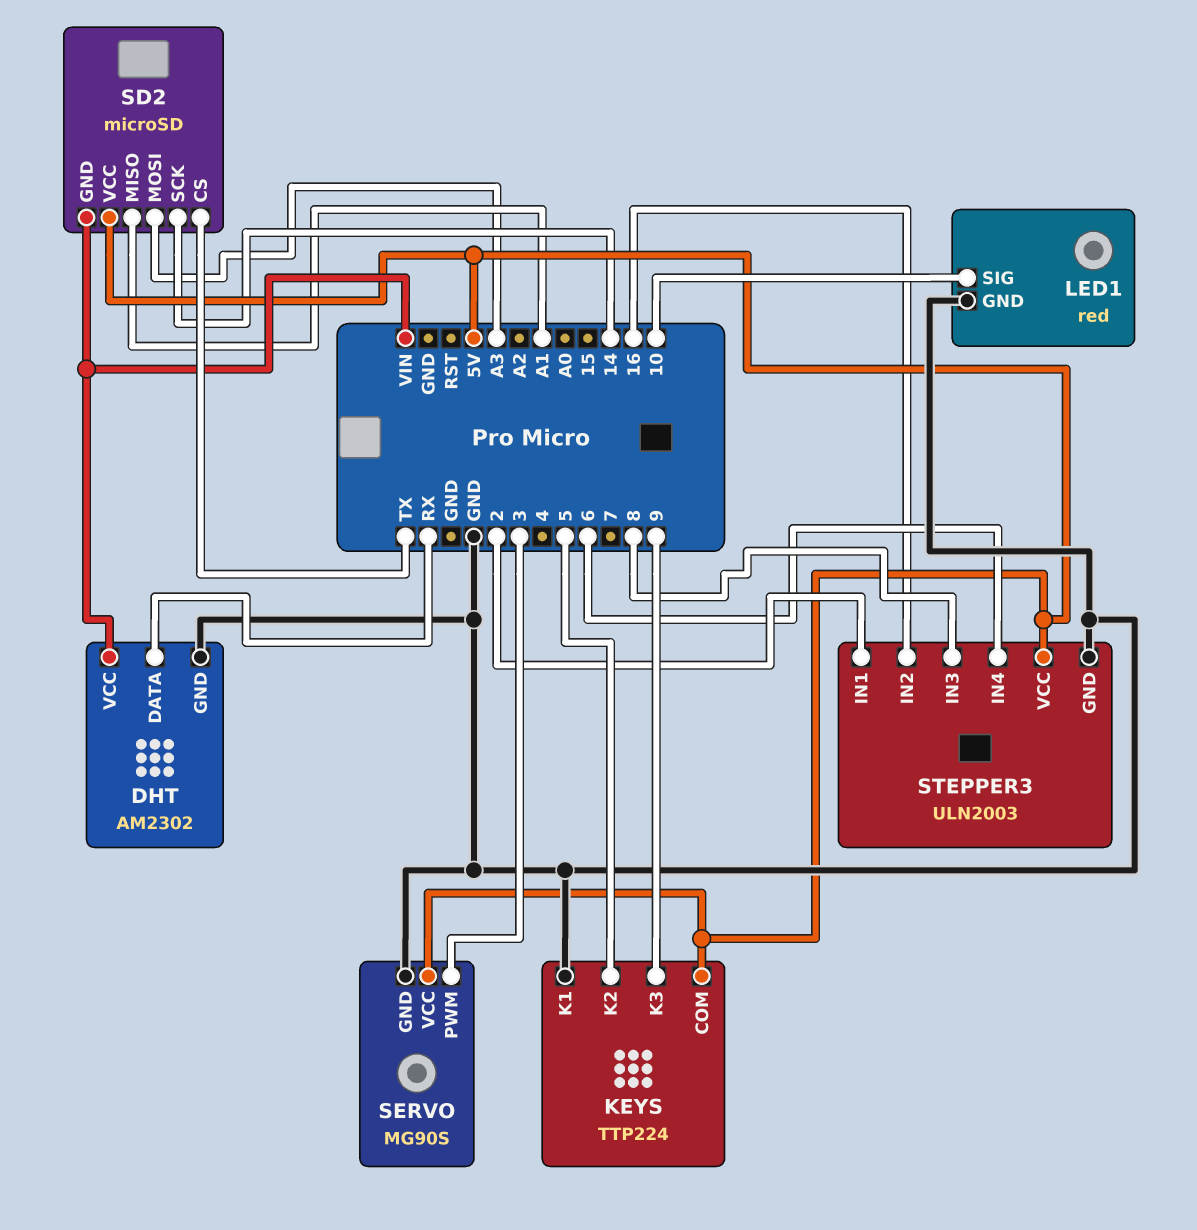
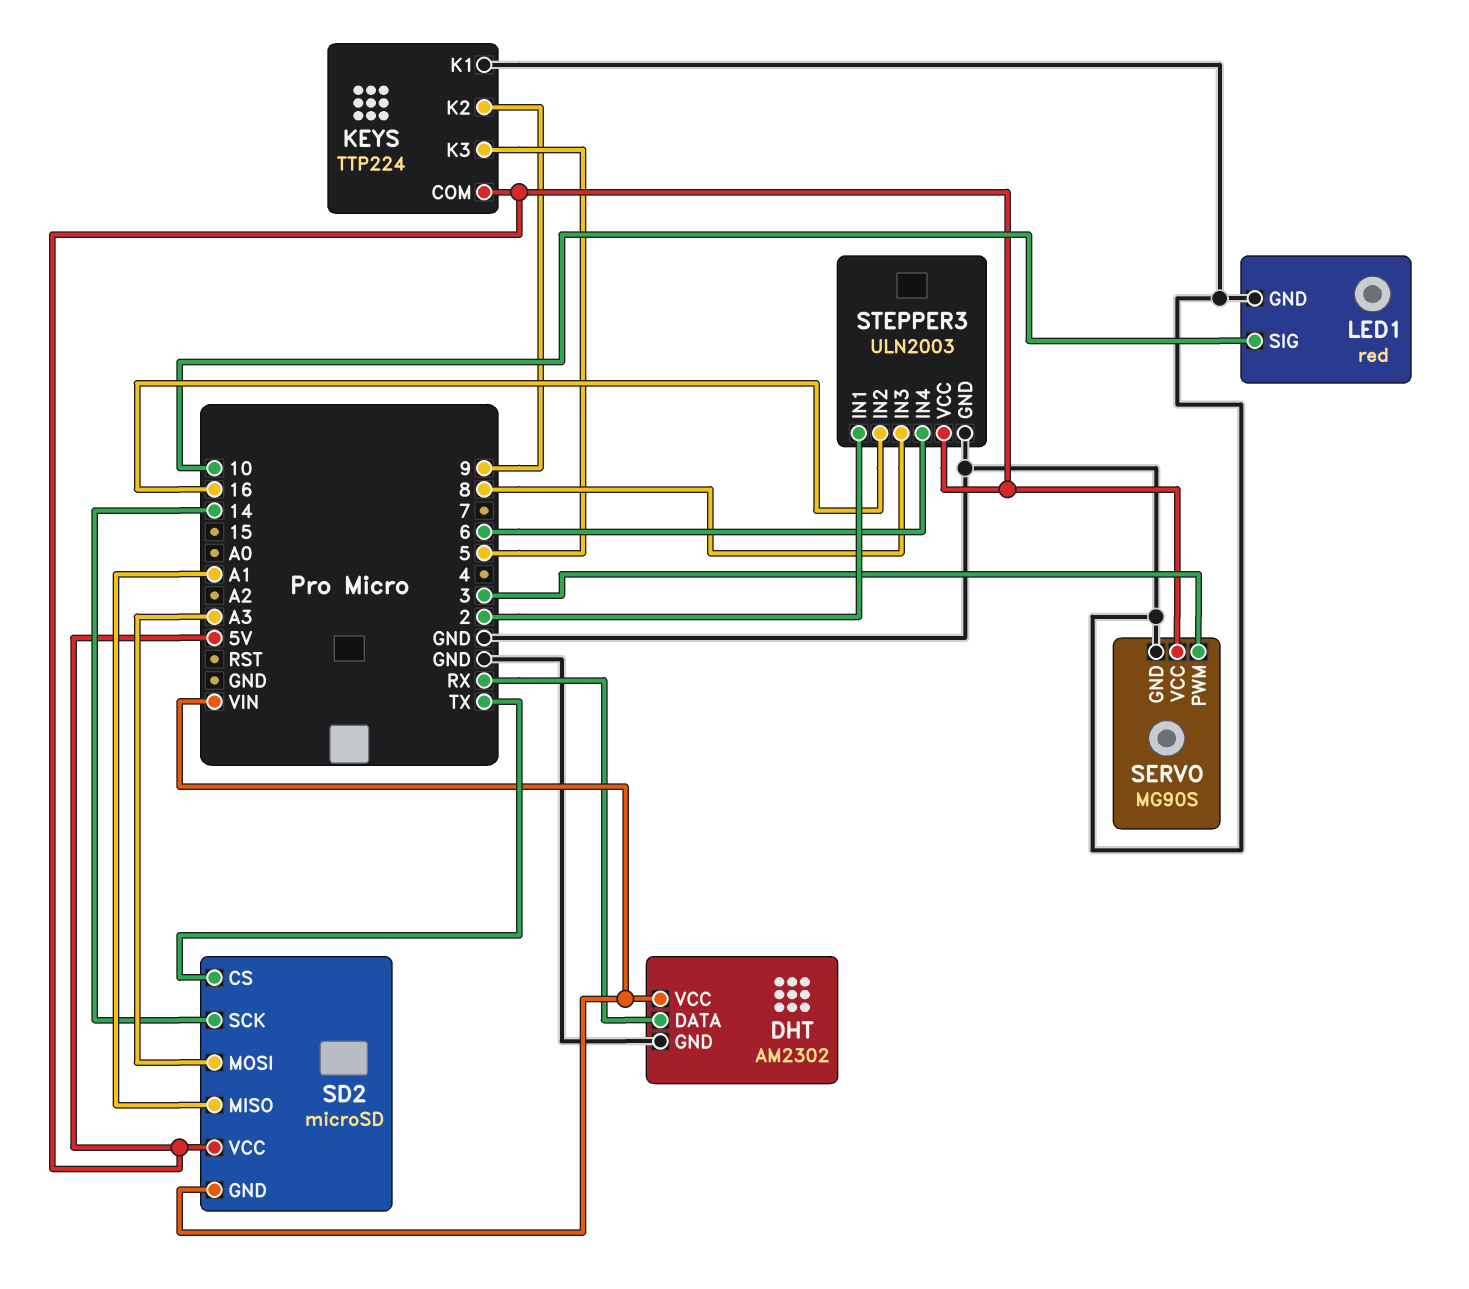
KEYS pin K2: 5 -> 9
KEYS pin K3: 9 -> 5

